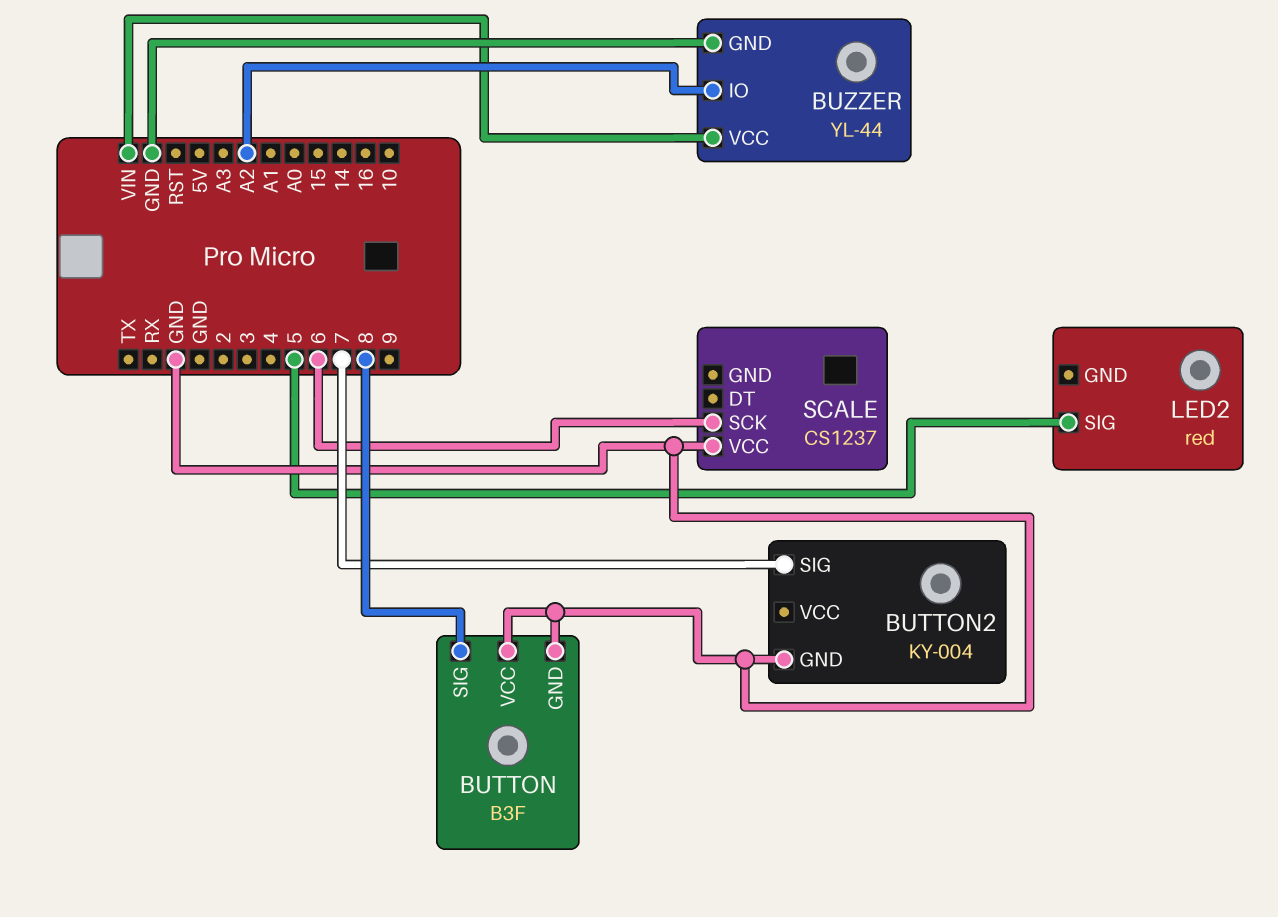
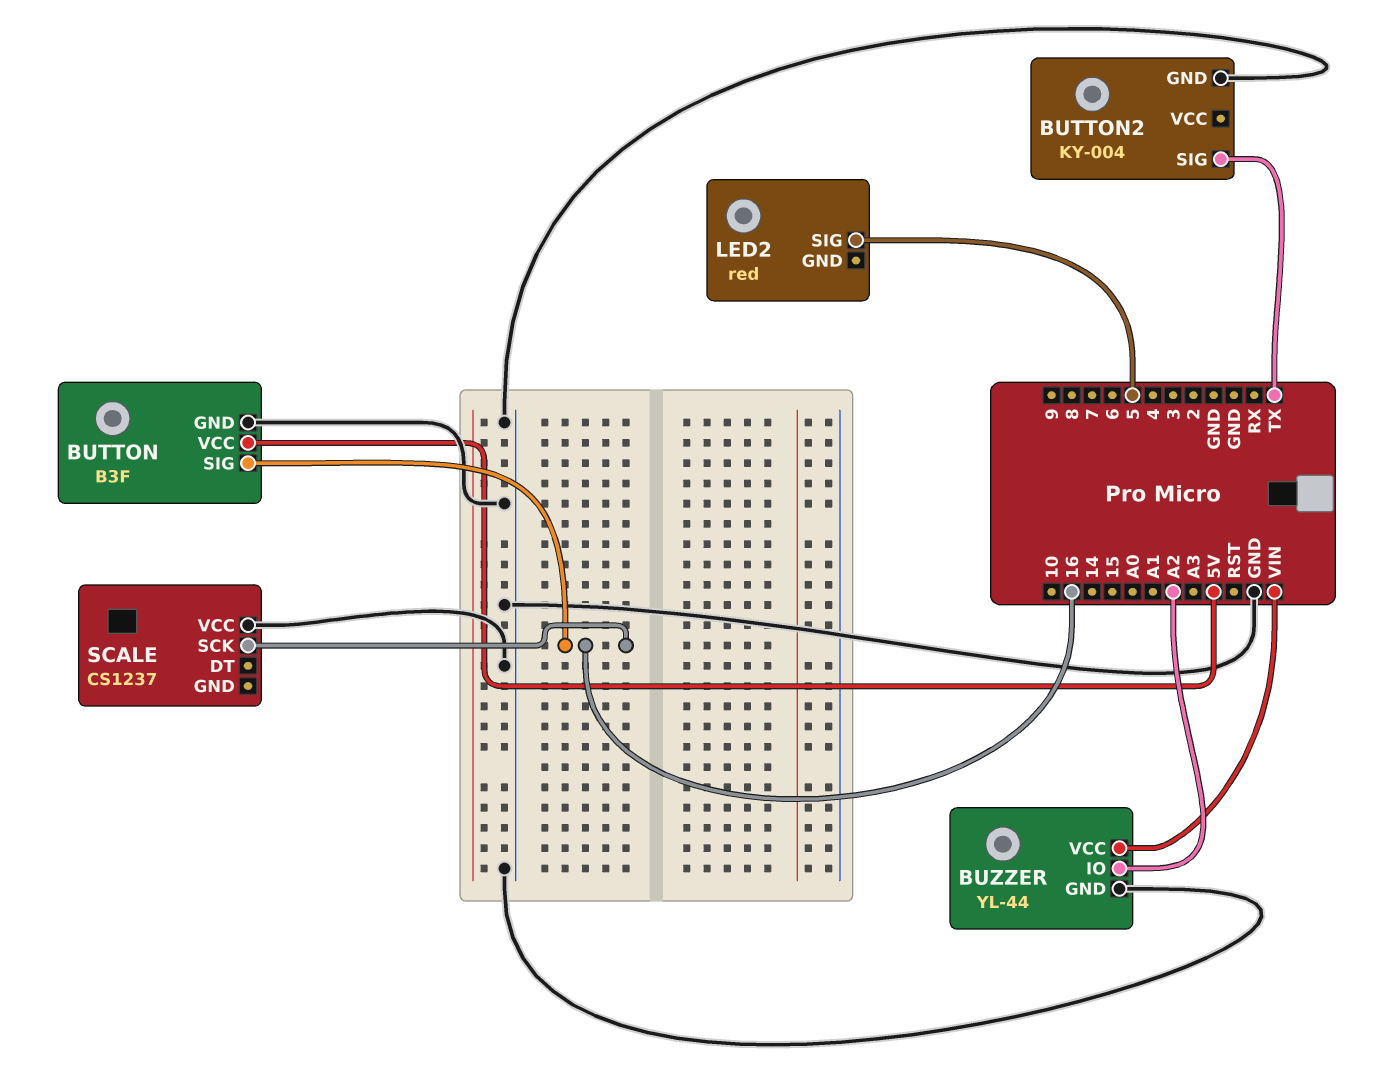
BUTTON pin SIG: 8 -> 16
BUTTON pin VCC: GND -> 5V
BUTTON2 pin SIG: 7 -> TX
SCALE pin SCK: 6 -> 16

